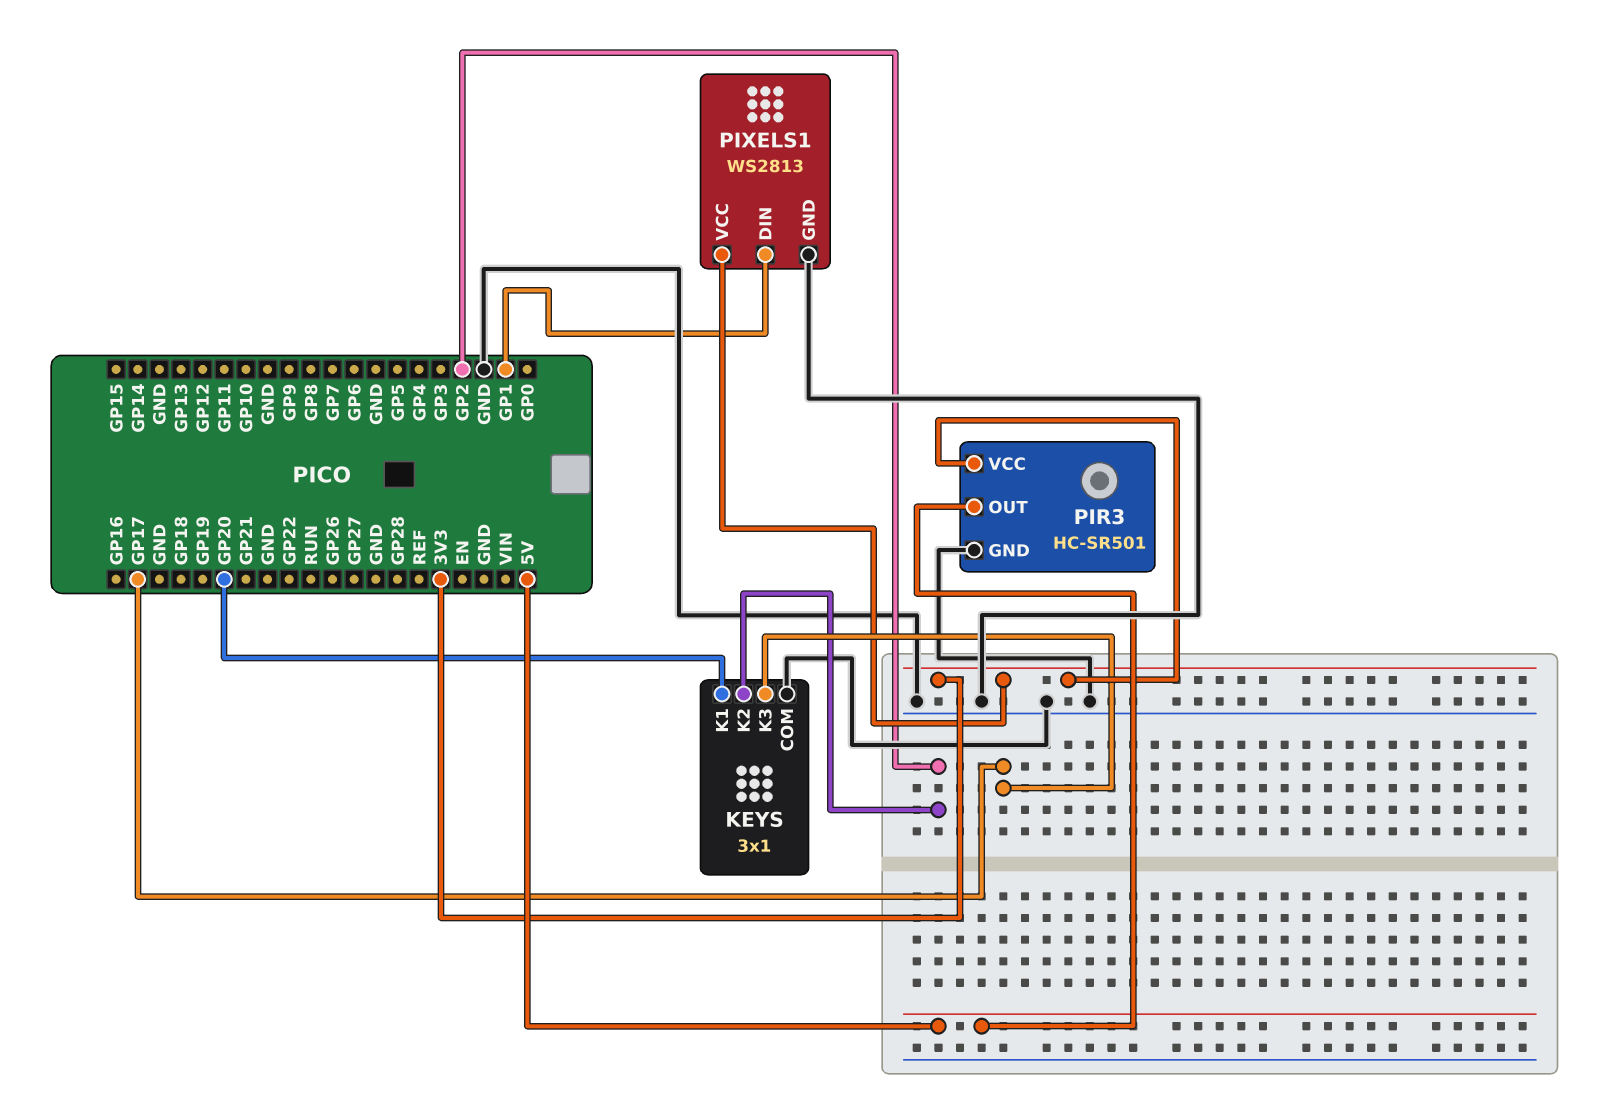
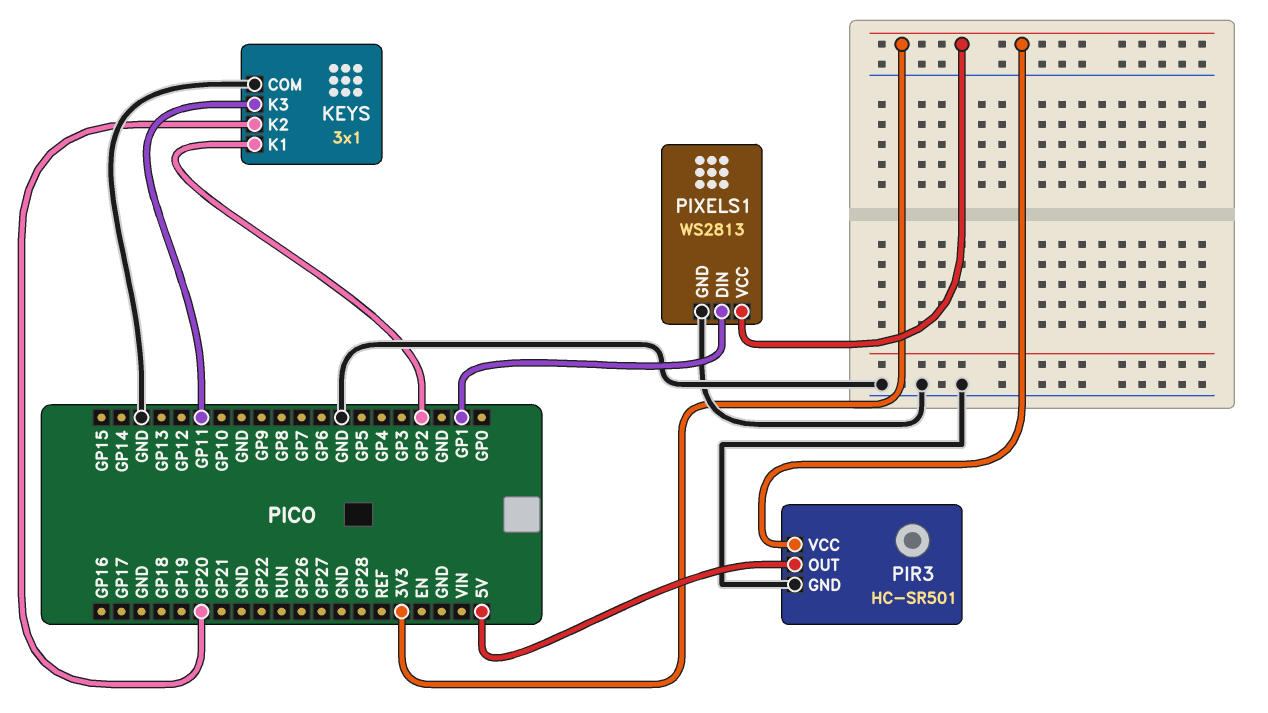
KEYS pin K1: GP20 -> GP2
KEYS pin K2: GP2 -> GP20
KEYS pin K3: GP17 -> GP11

